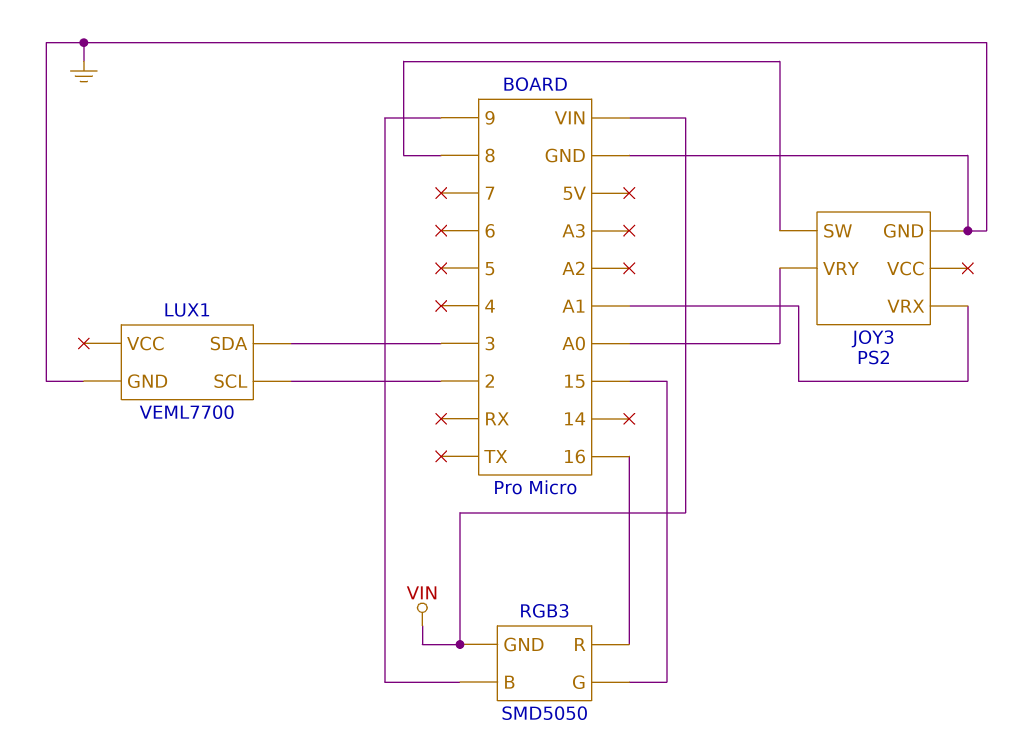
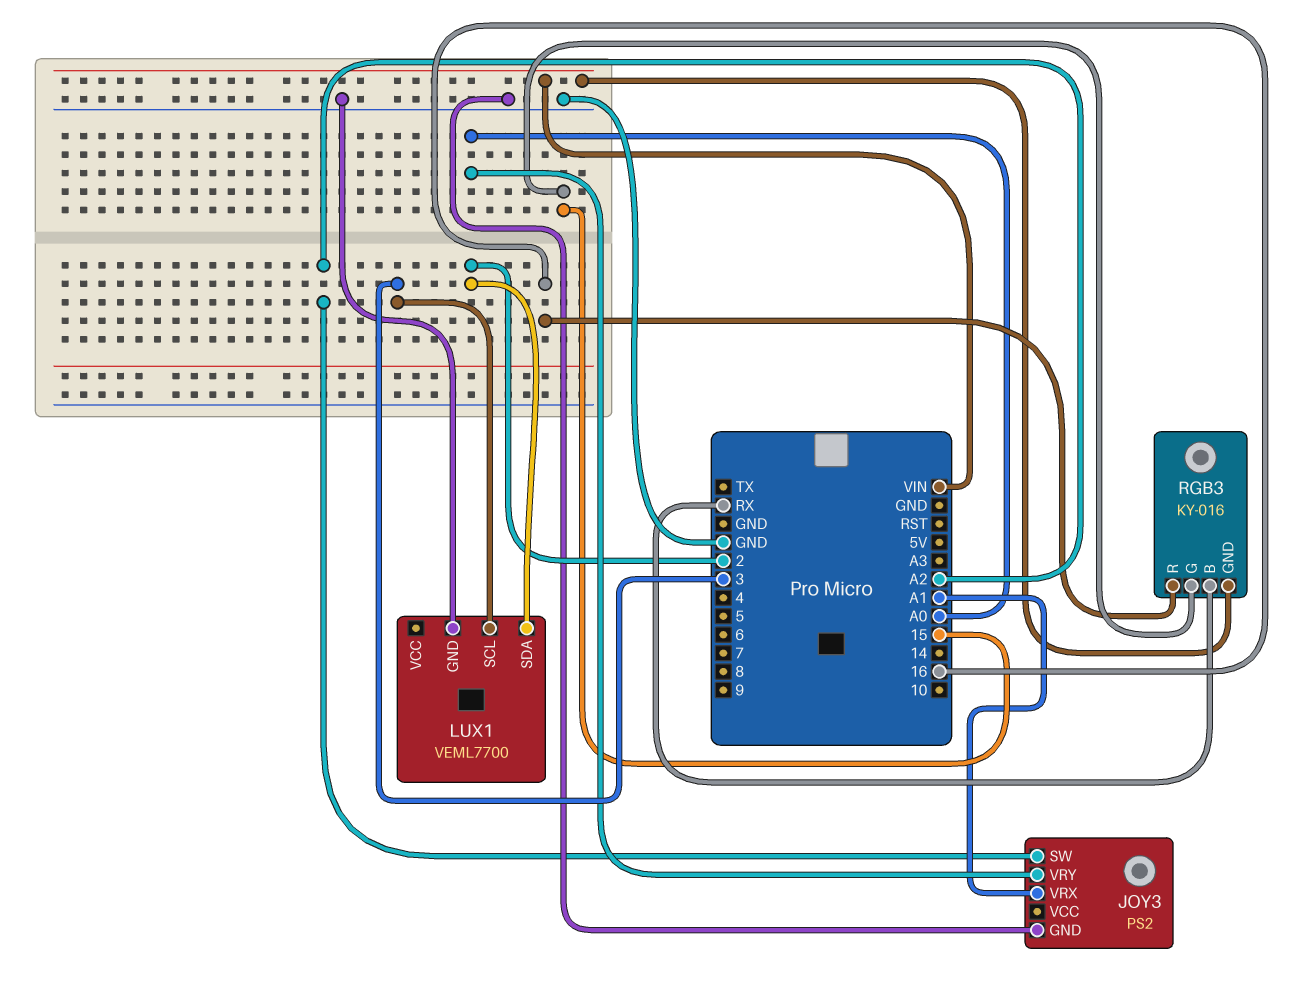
JOY3 pin SW: 8 -> A2
LUX1 pin SCL: 2 -> 3
LUX1 pin SDA: 3 -> 2
RGB3: SMD5050 -> KY-016
RGB3 pin B: 9 -> RX

